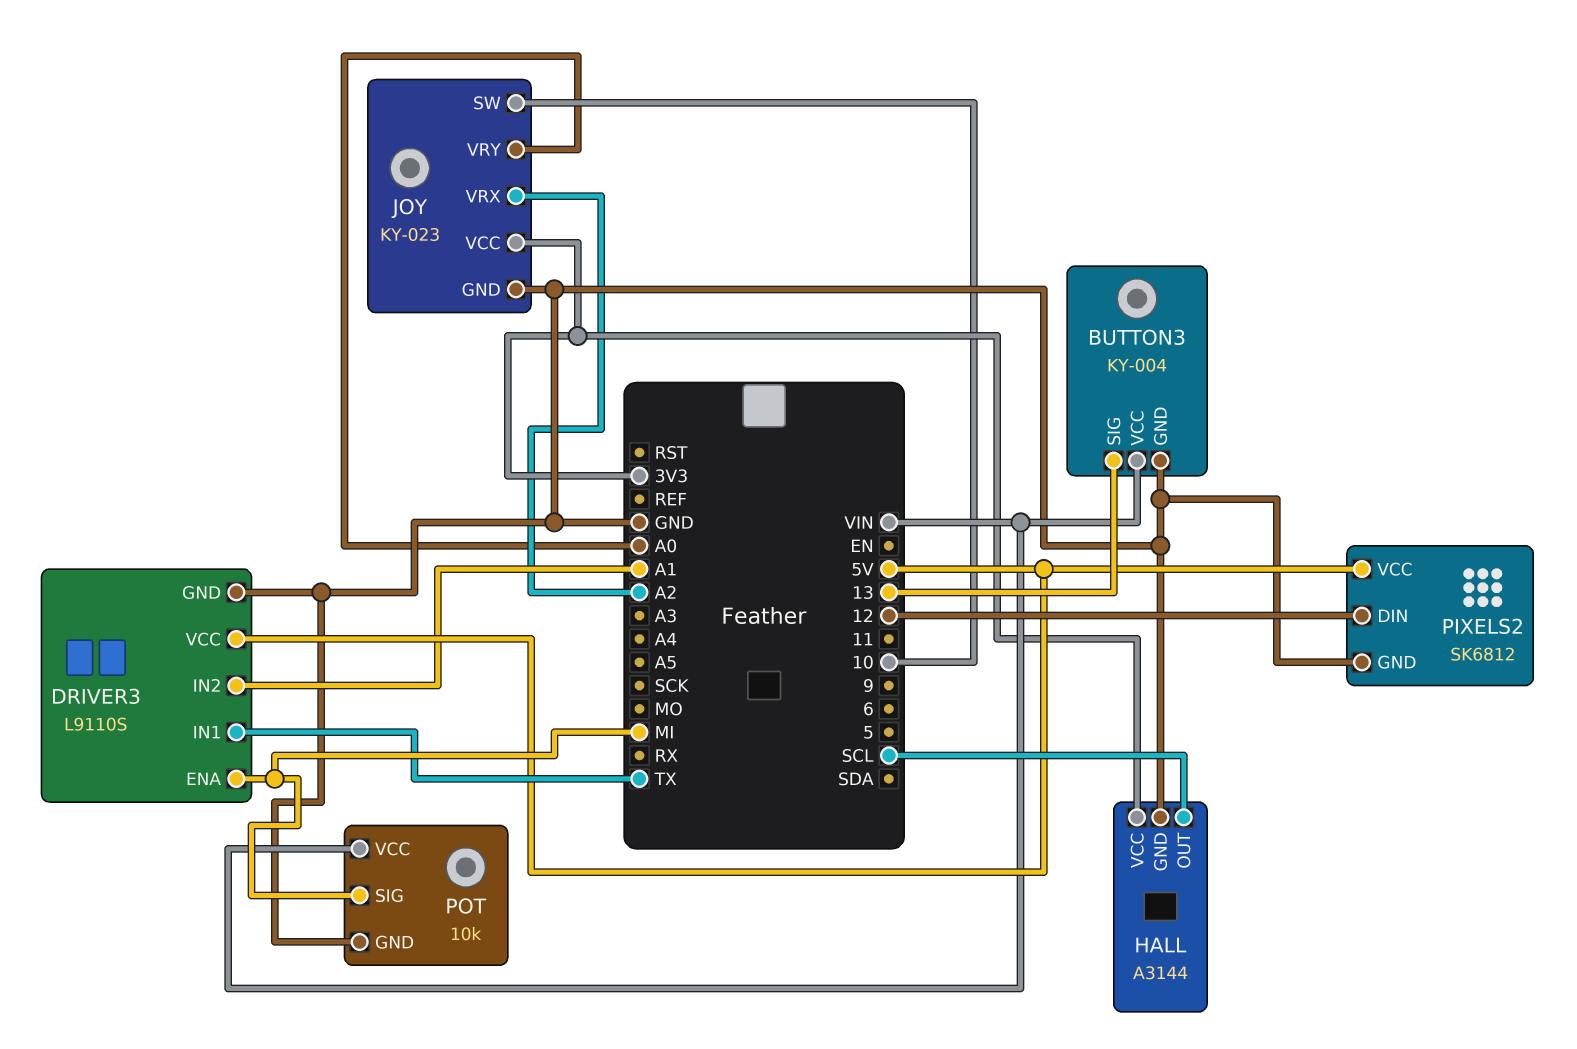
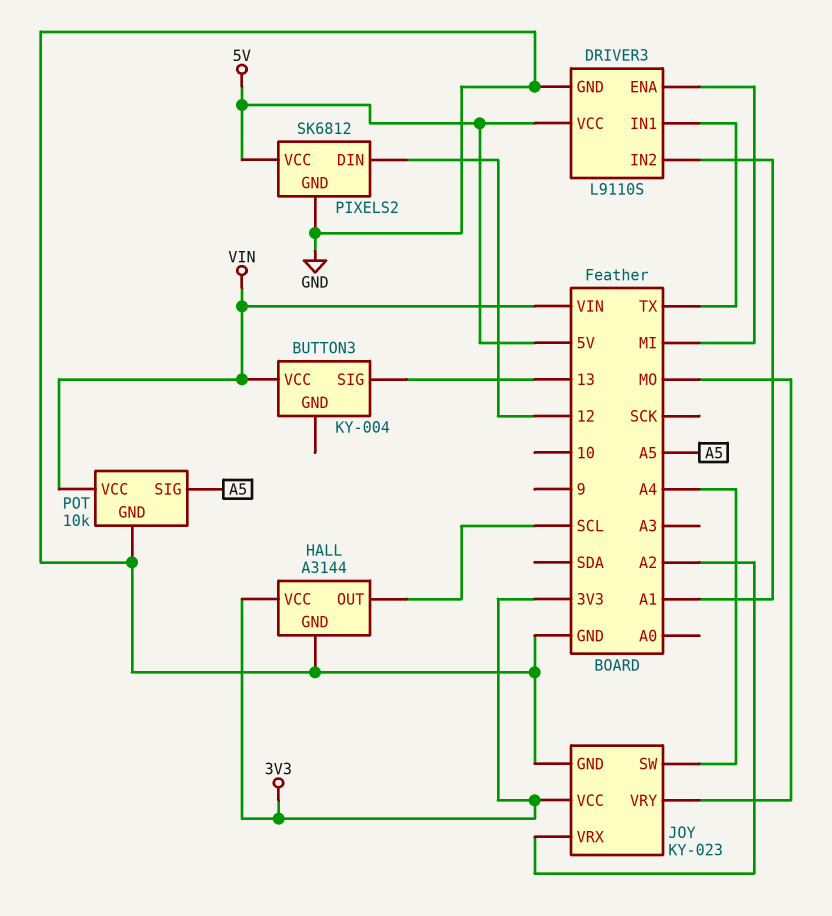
BUTTON3 pin GND: GND -> none
JOY pin SW: 10 -> A4
JOY pin VRY: A0 -> MO
POT pin SIG: MI -> A5

